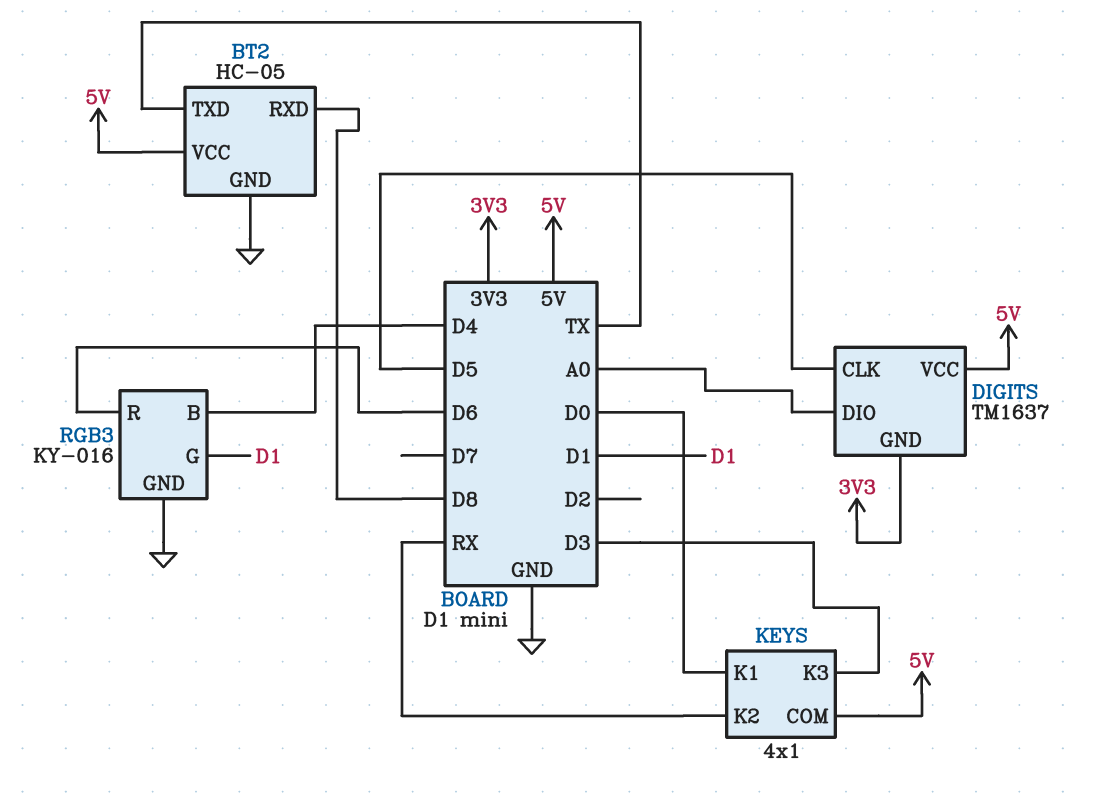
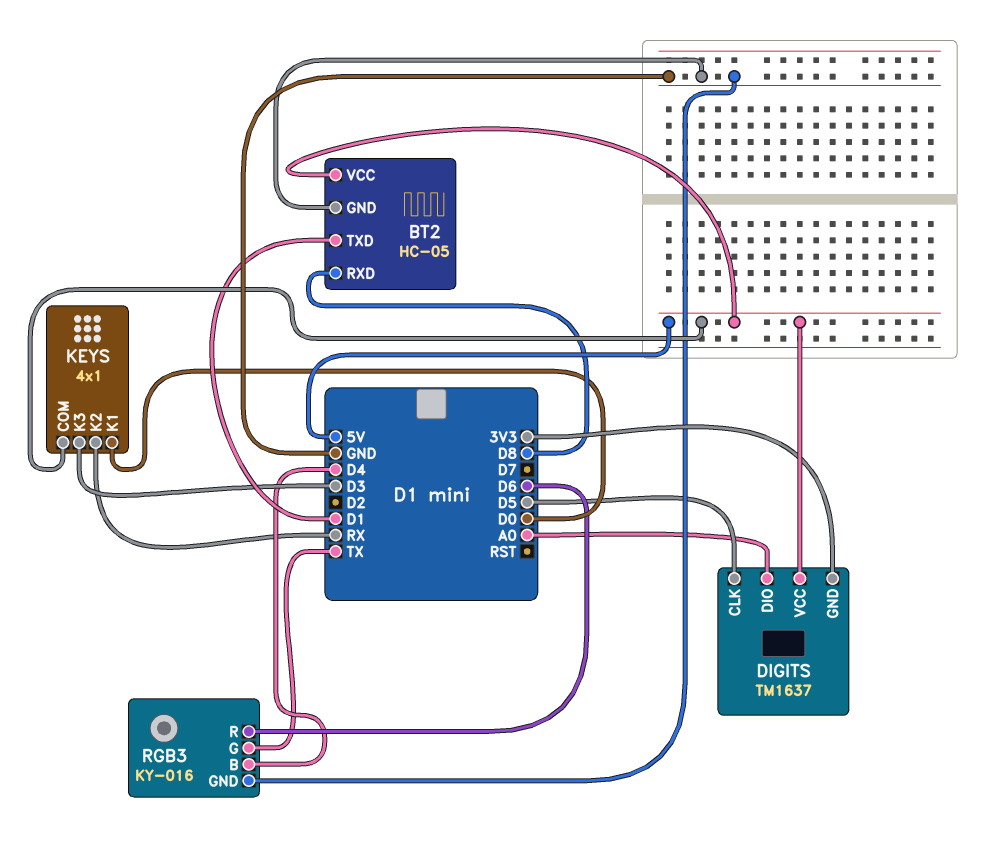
BT2 pin TXD: TX -> D1
RGB3 pin G: D1 -> TX

